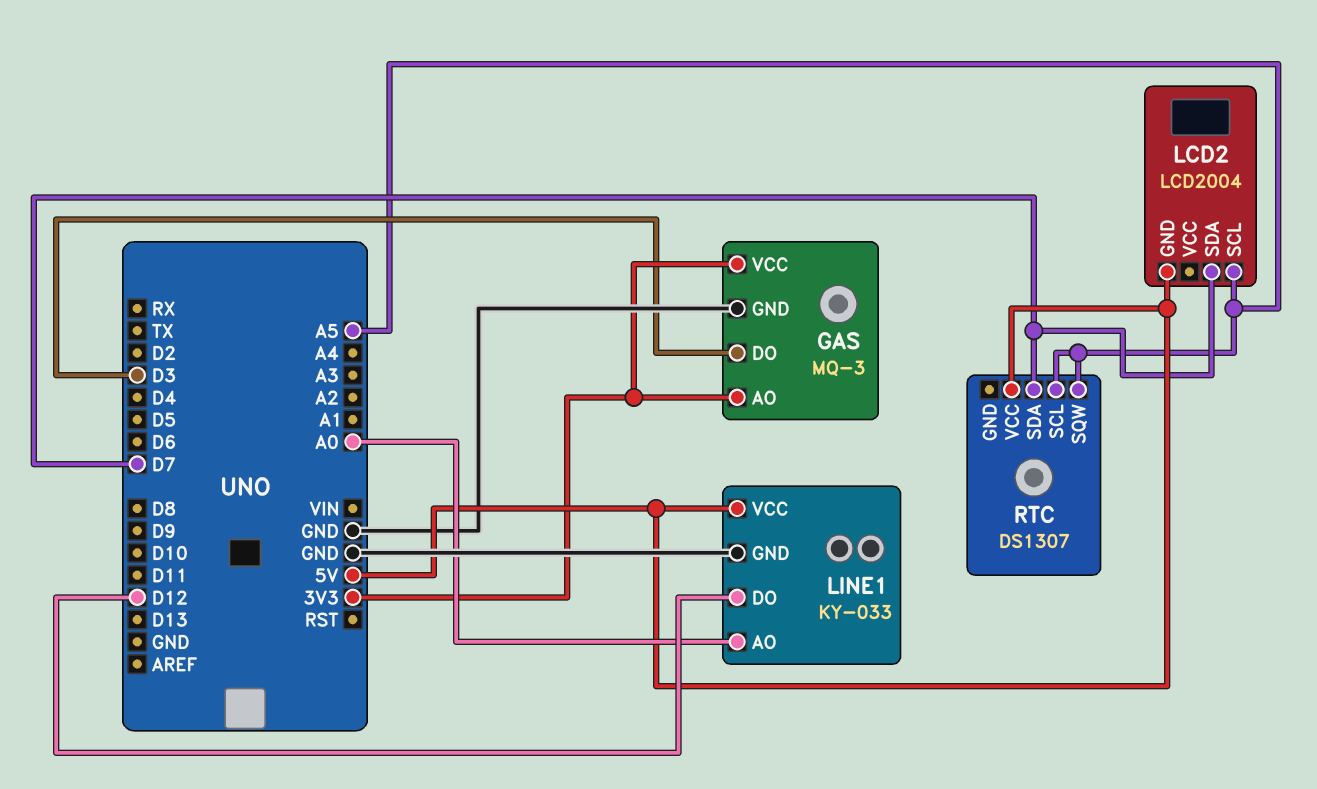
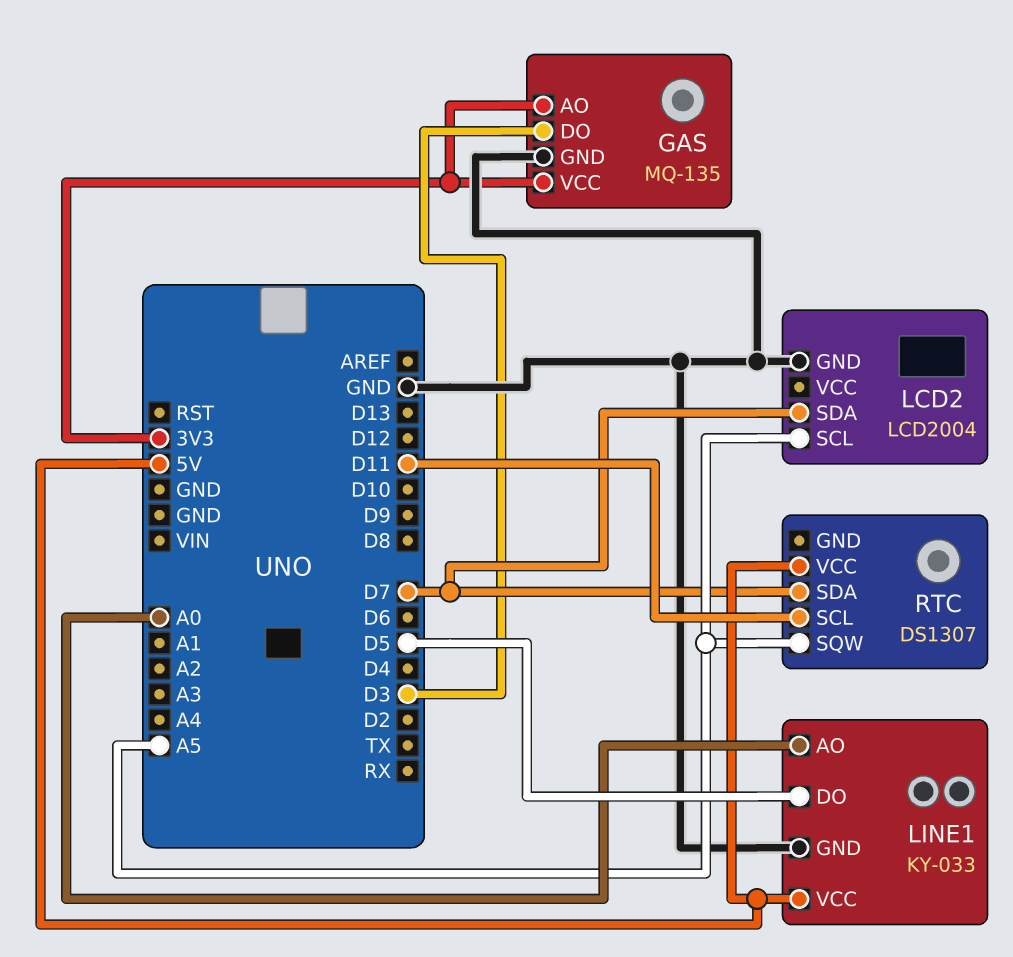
GAS: MQ-3 -> MQ-135
LCD2 pin GND: 5V -> GND
LINE1 pin DO: D12 -> D5
RTC pin SCL: A5 -> D11

